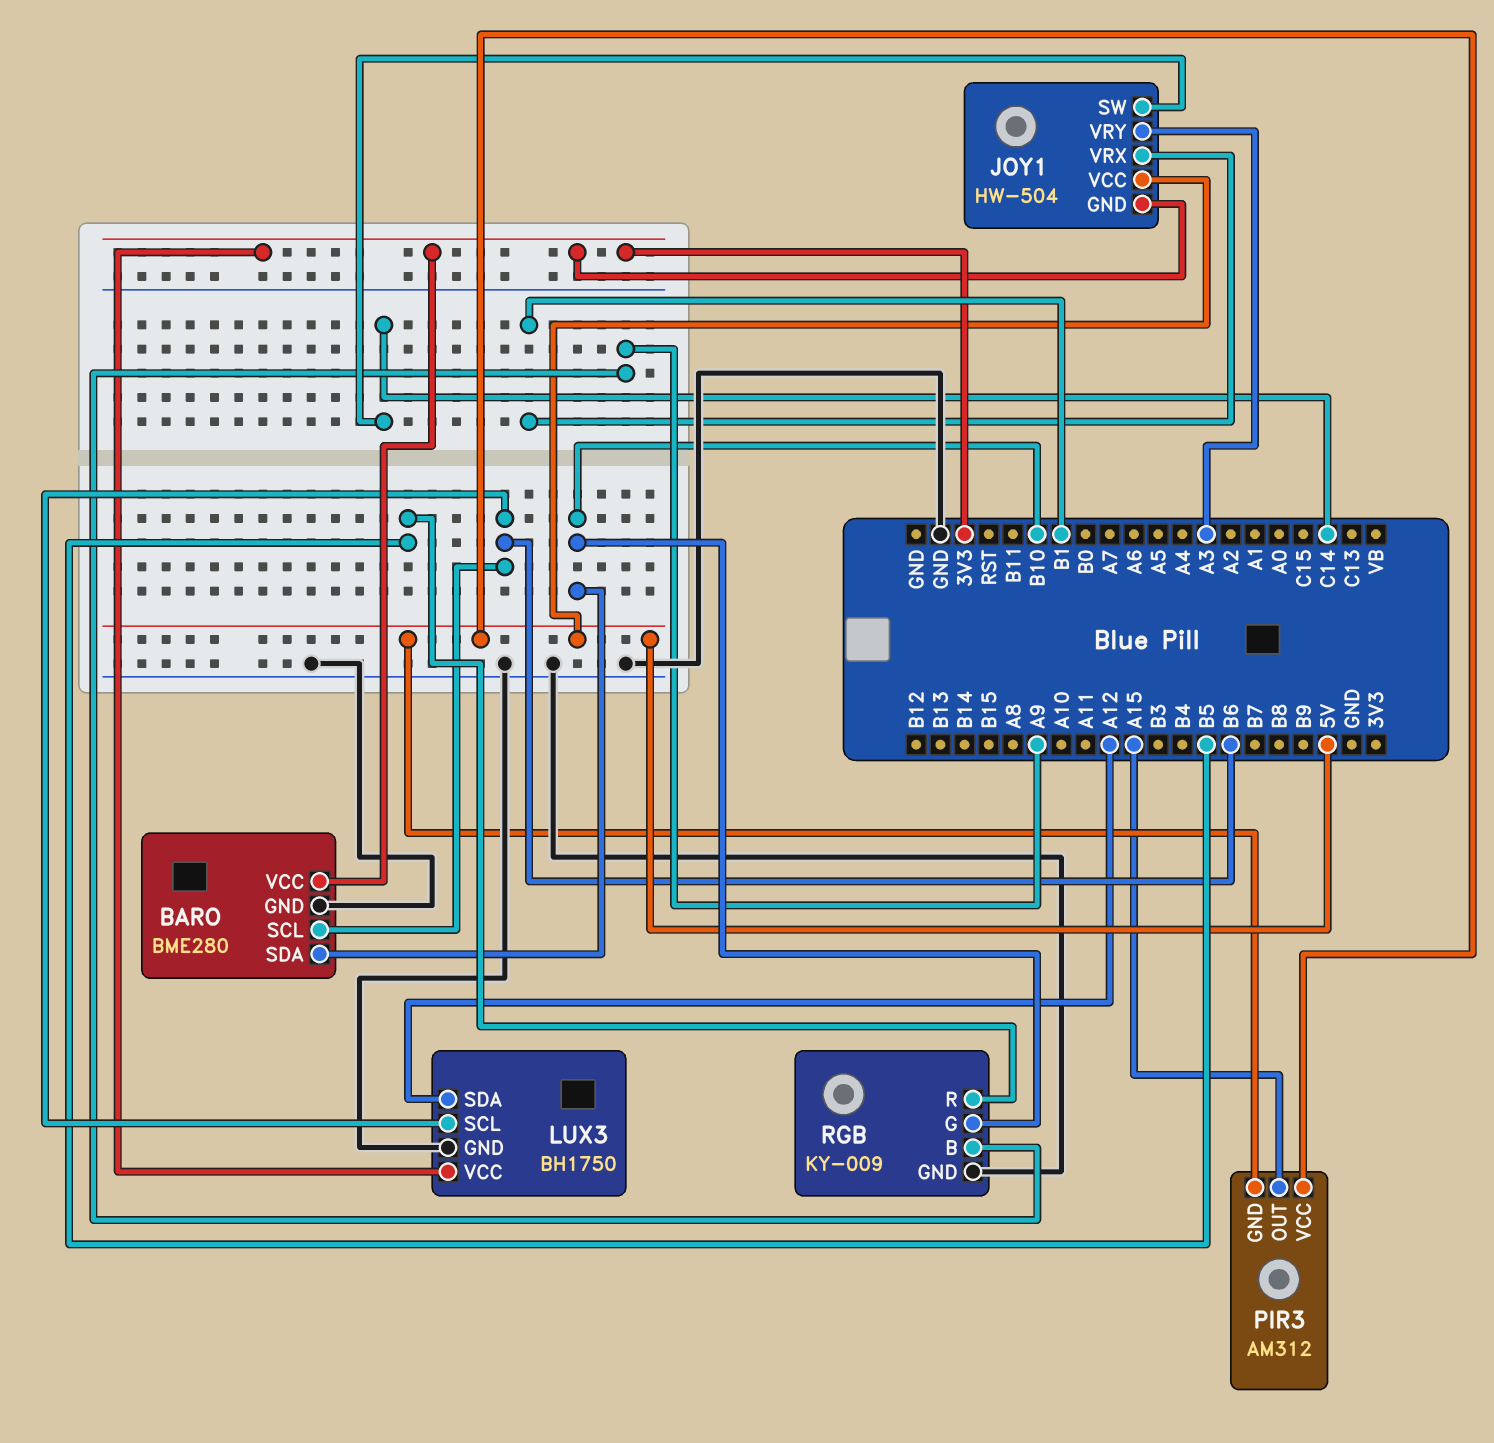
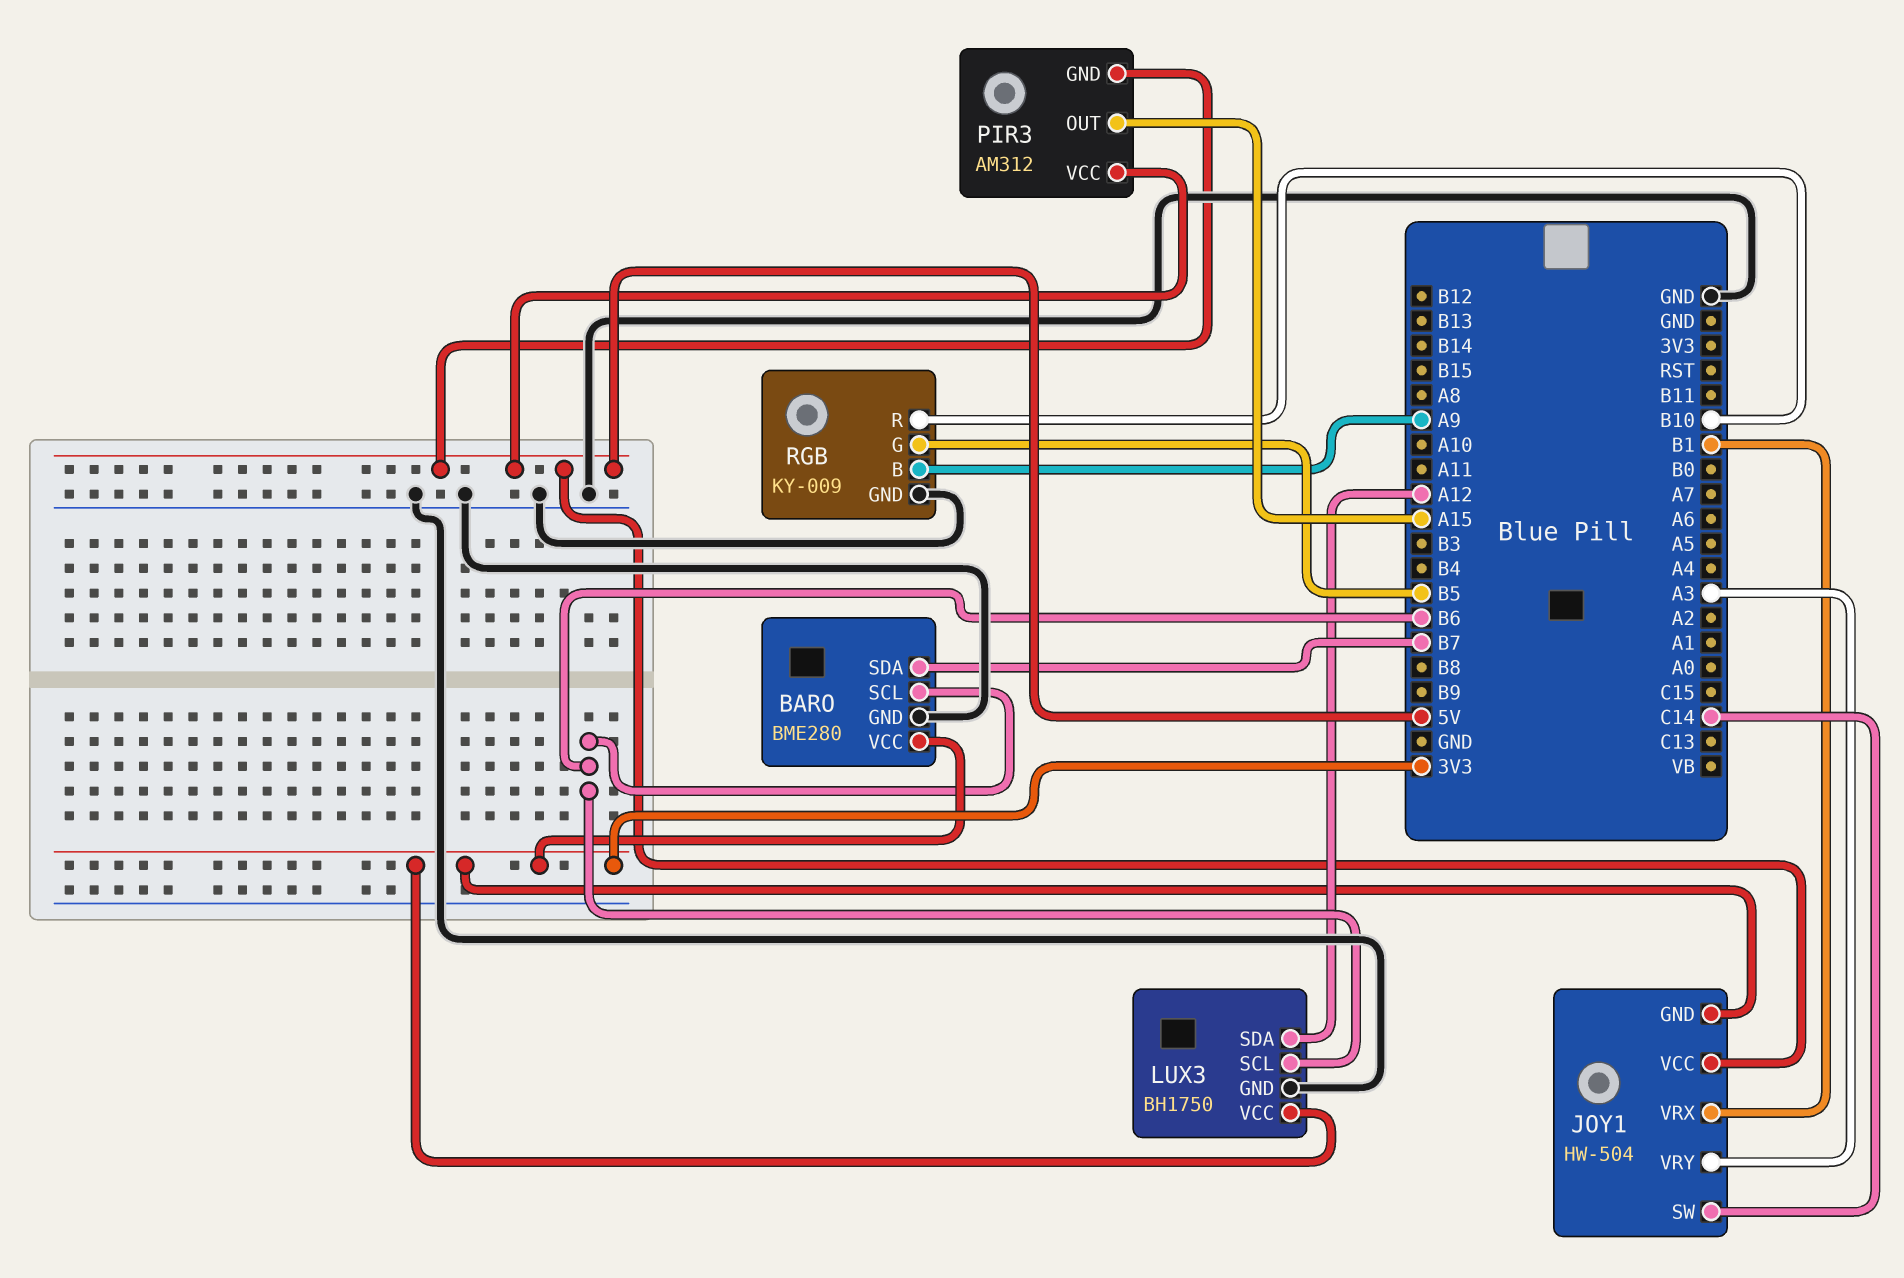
BARO pin SDA: B10 -> B7
RGB pin G: B10 -> B5
RGB pin R: B5 -> B10

